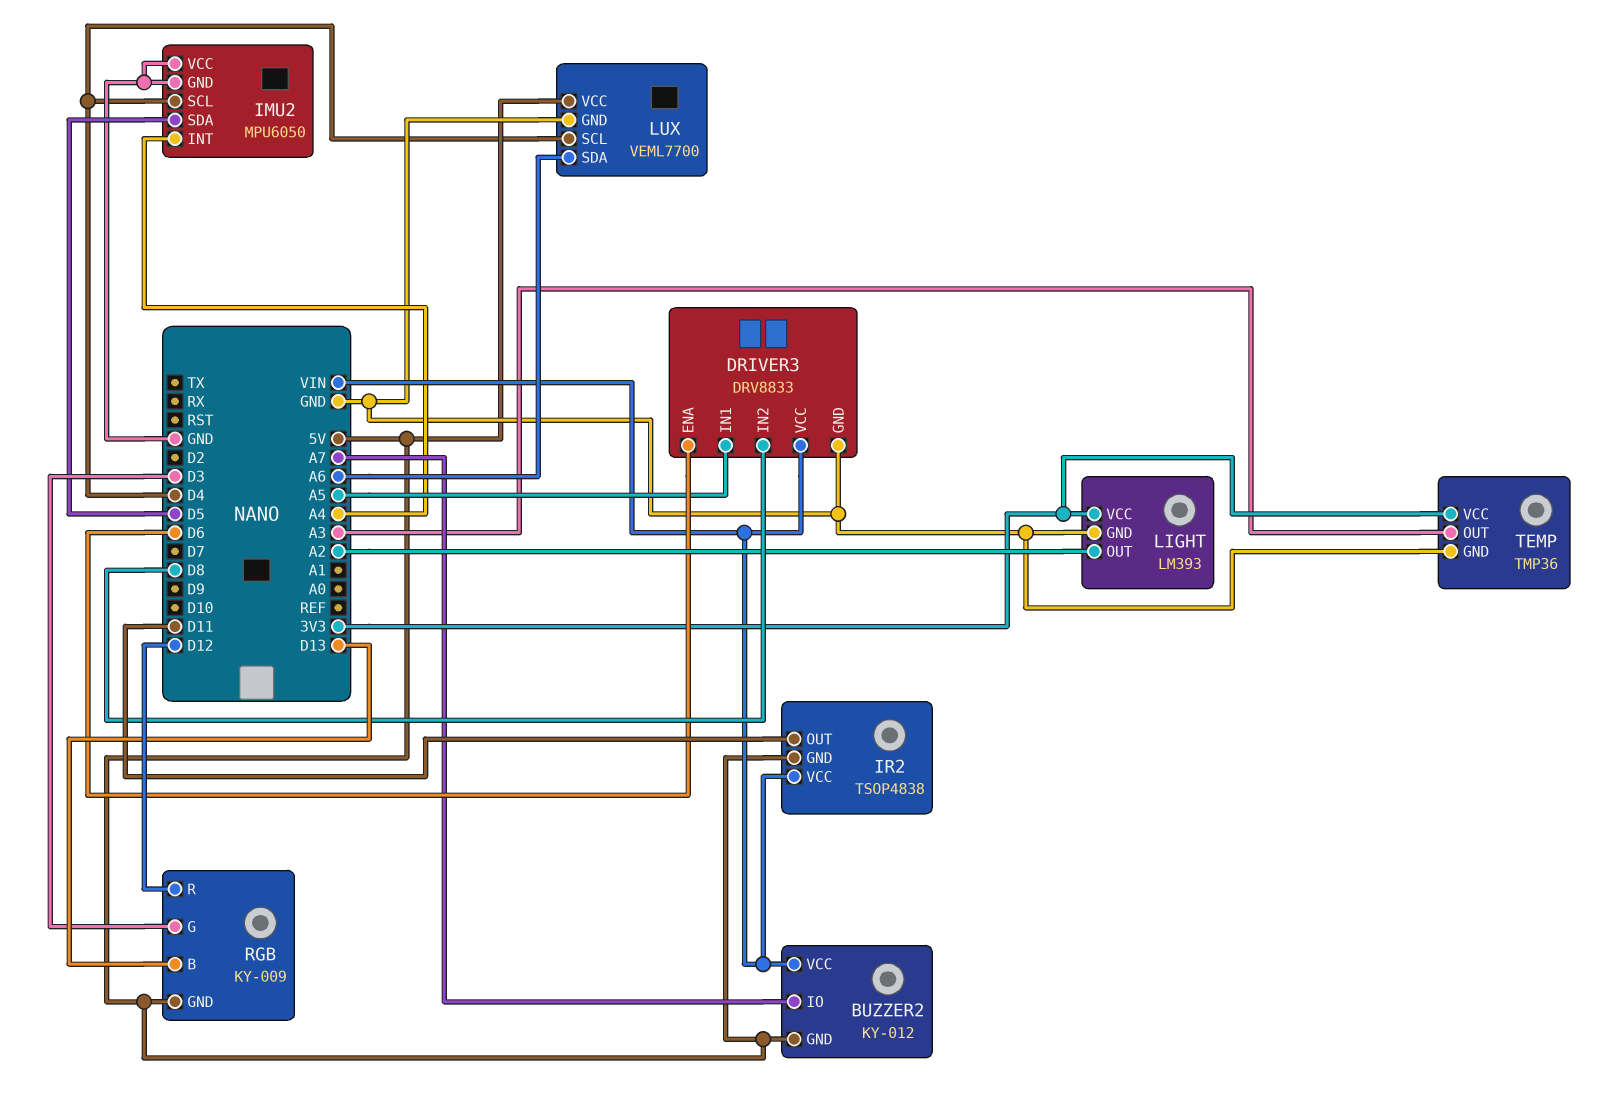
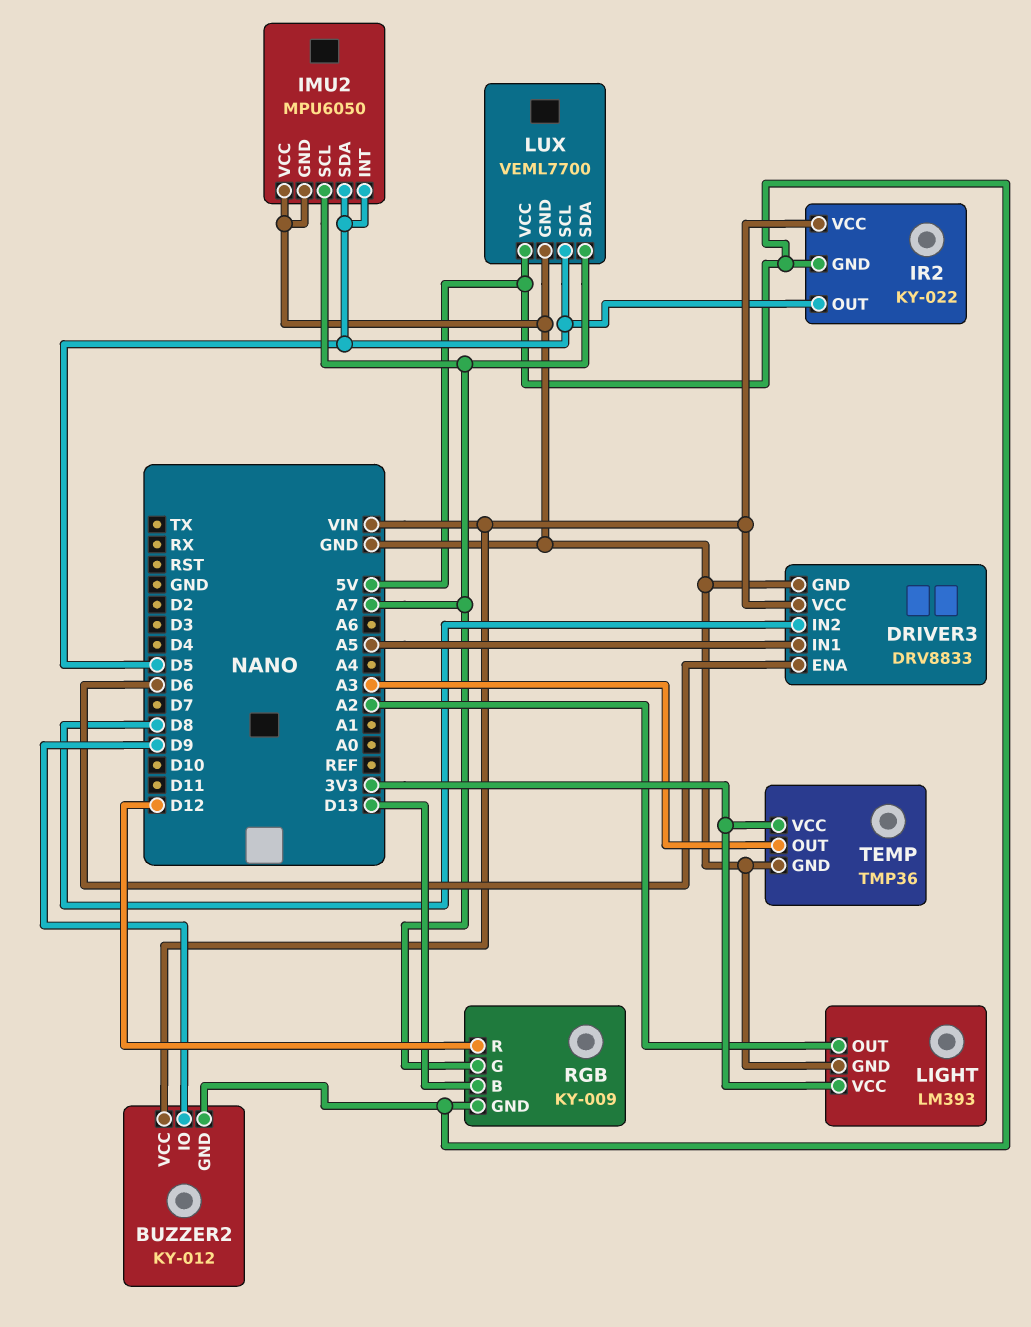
BUZZER2 pin IO: A7 -> D9
IMU2 pin INT: A4 -> D5
IMU2 pin SCL: D4 -> A7
IR2: TSOP4838 -> KY-022
IR2 pin OUT: D11 -> D5
LUX pin SCL: D4 -> D5
LUX pin SDA: A6 -> A7
RGB pin G: D3 -> A7

